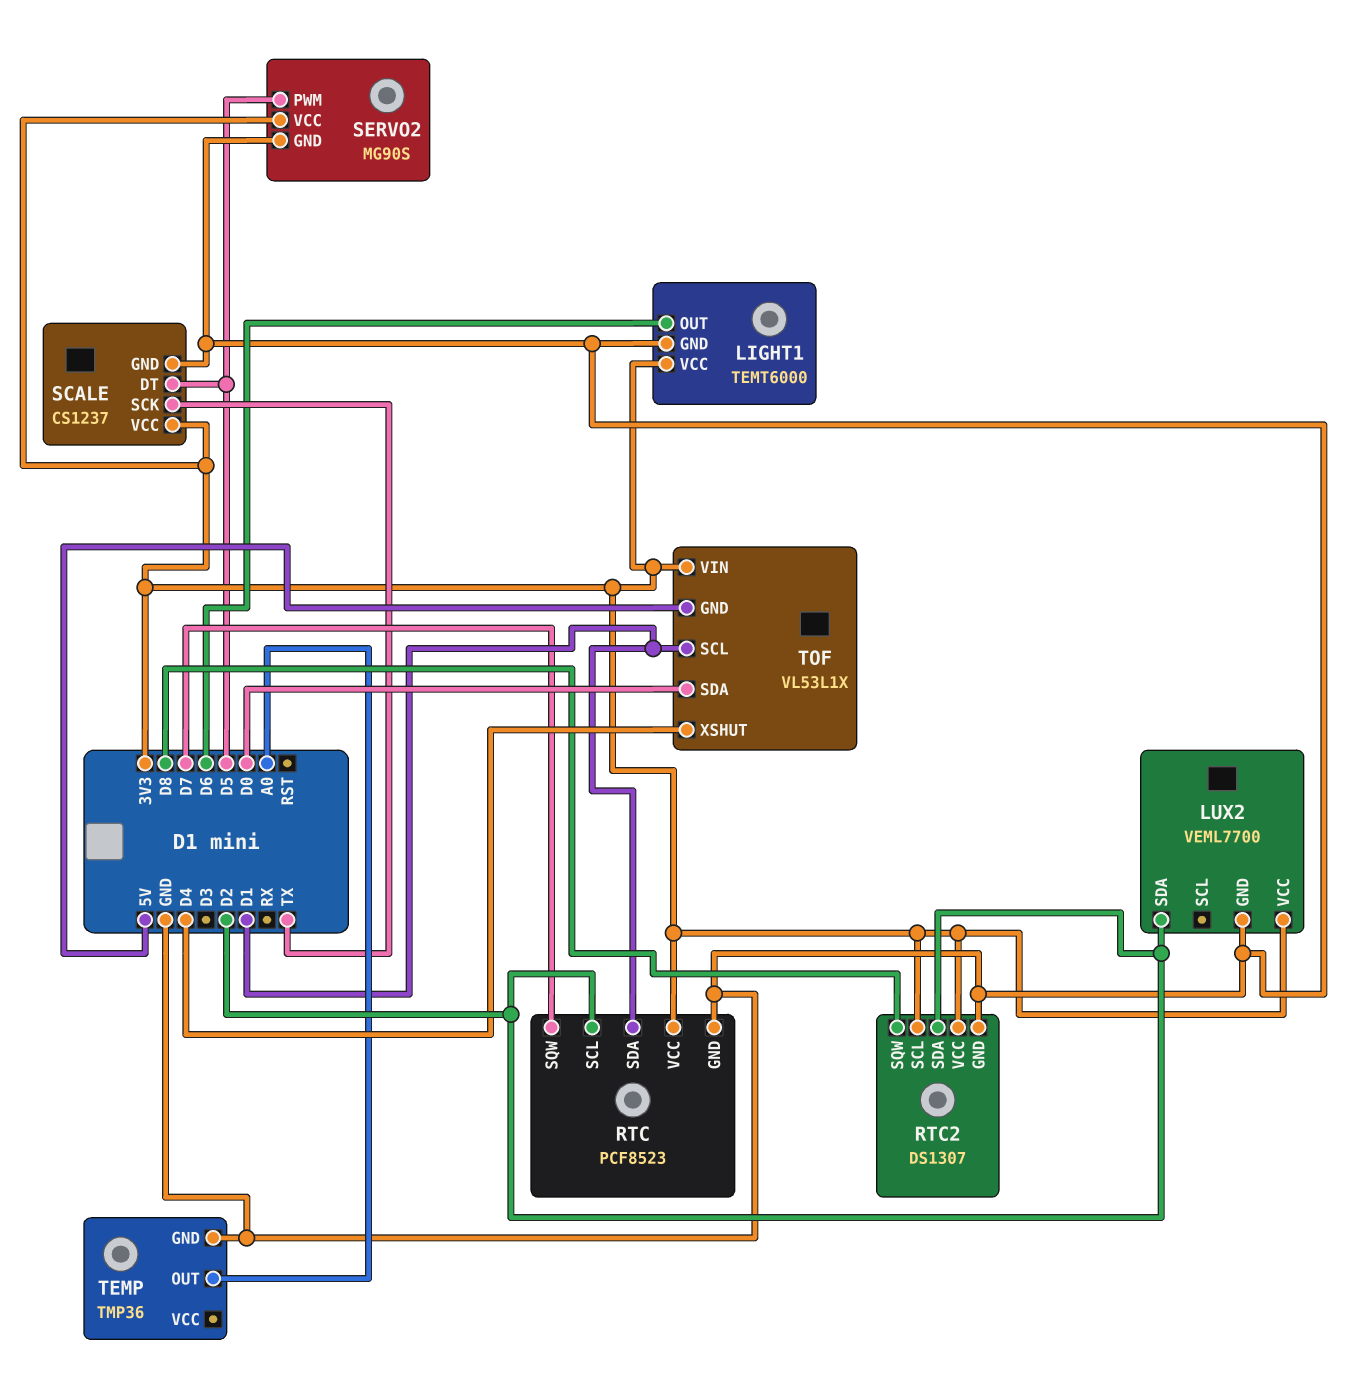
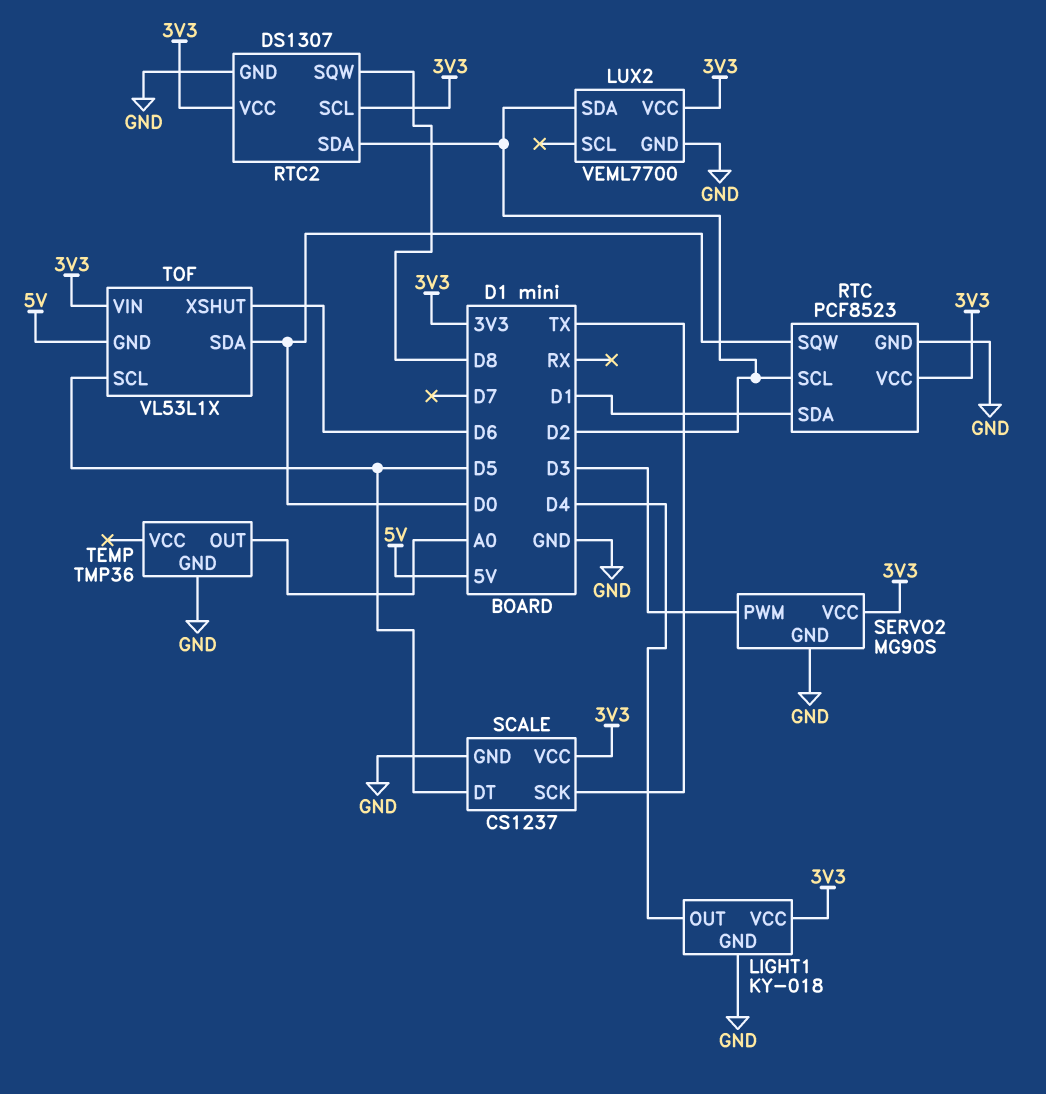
LIGHT1: TEMT6000 -> KY-018
LIGHT1 pin OUT: D6 -> D4
RTC pin SQW: D7 -> D0
SERVO2 pin PWM: D5 -> D3
TOF pin SCL: D1 -> D5
TOF pin XSHUT: D4 -> D6

